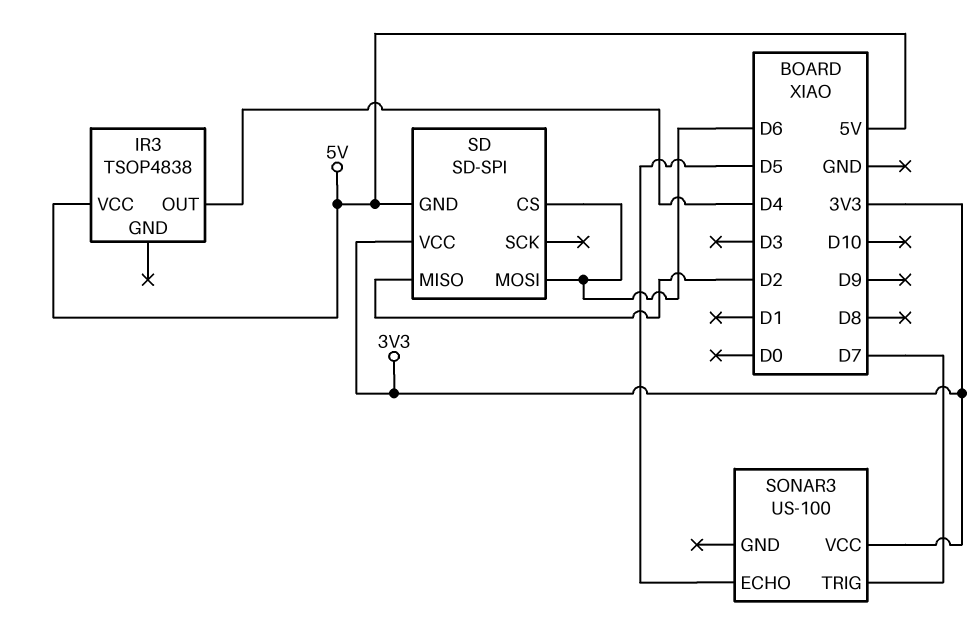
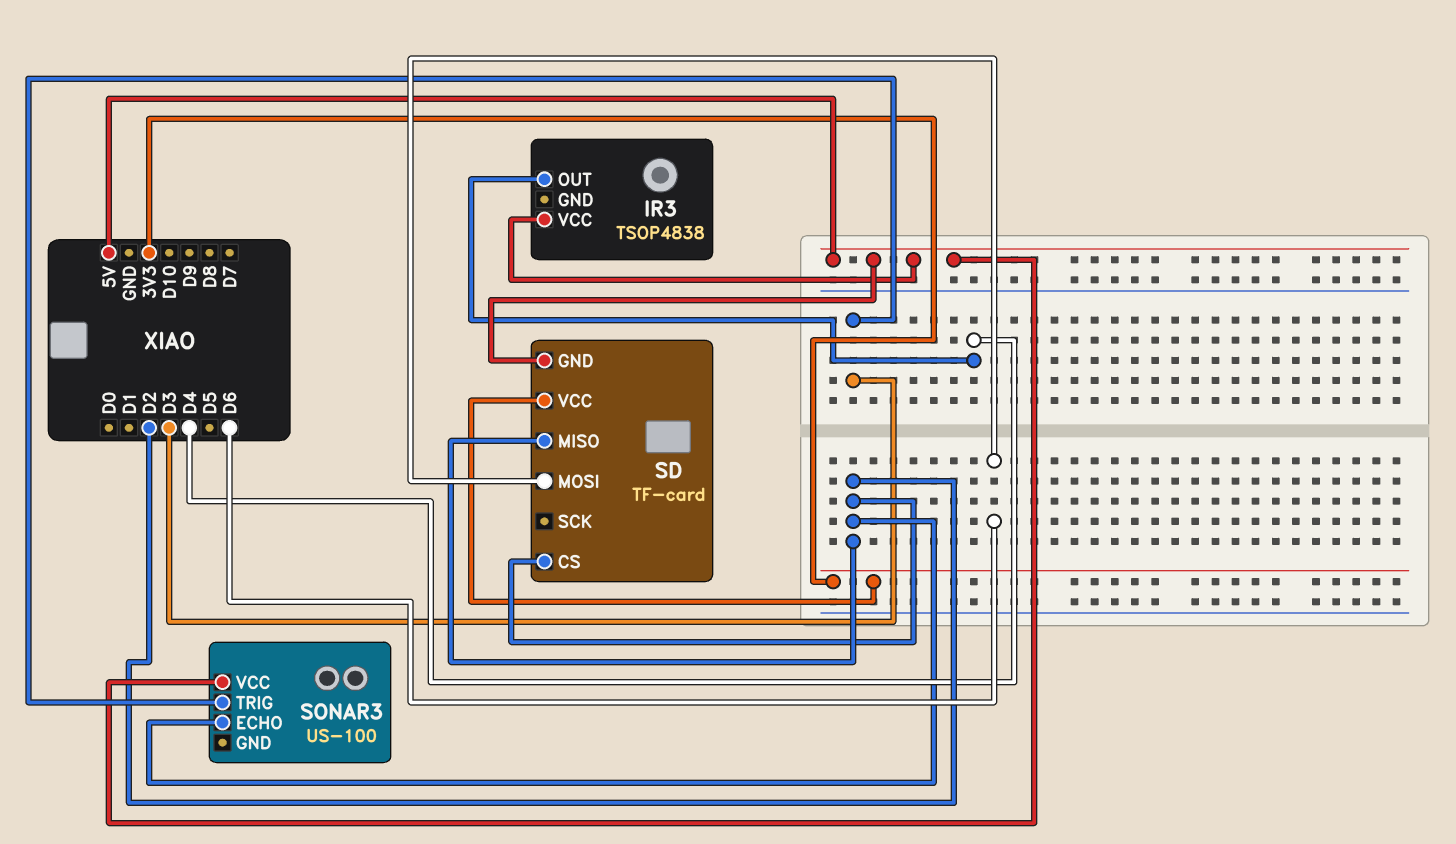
SD: SD-SPI -> TF-card
SD pin CS: D6 -> D2
SONAR3 pin ECHO: D5 -> D2
SONAR3 pin TRIG: D7 -> D3
SONAR3 pin VCC: 3V3 -> 5V

